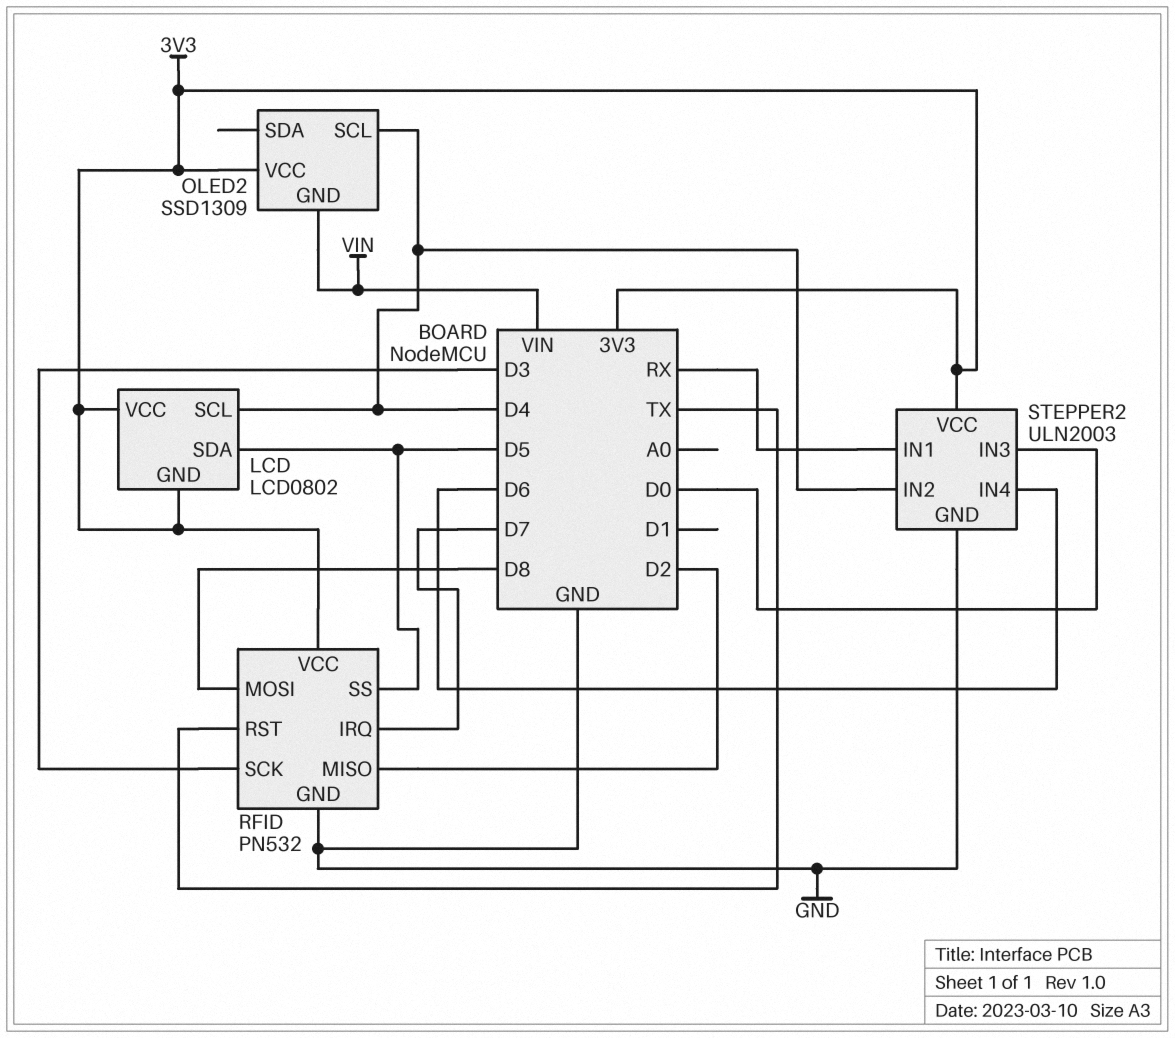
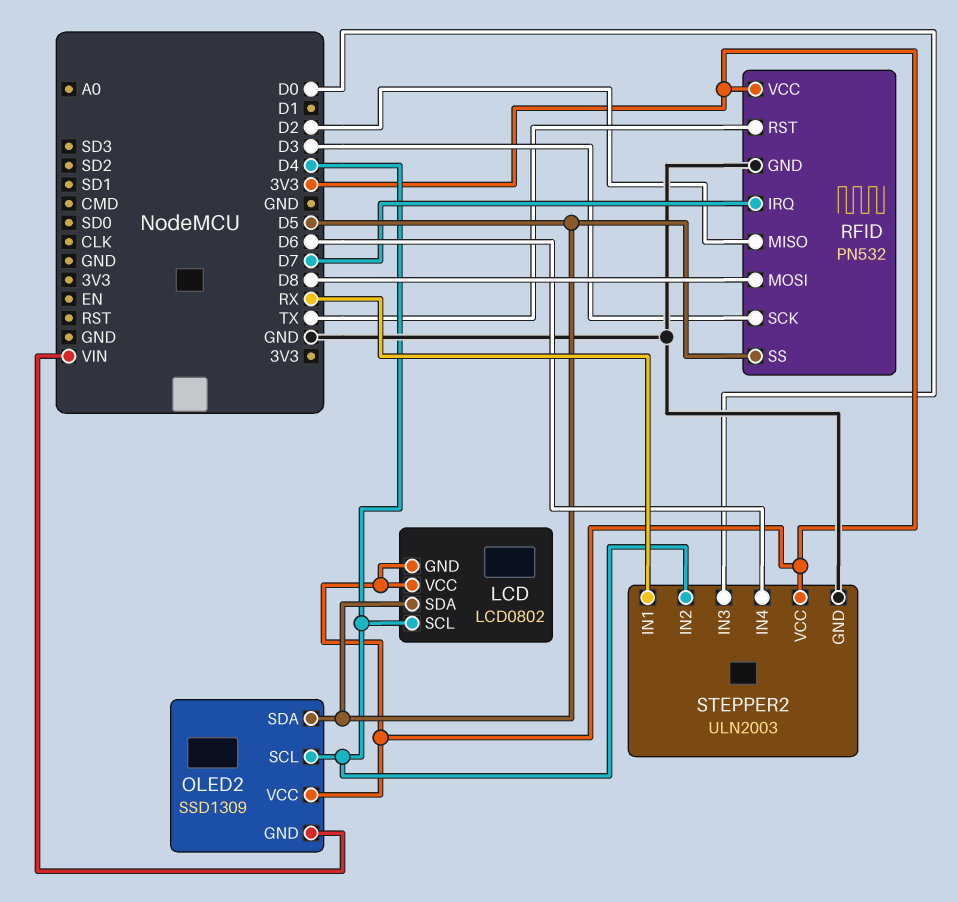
OLED2 pin SDA: none -> D5

